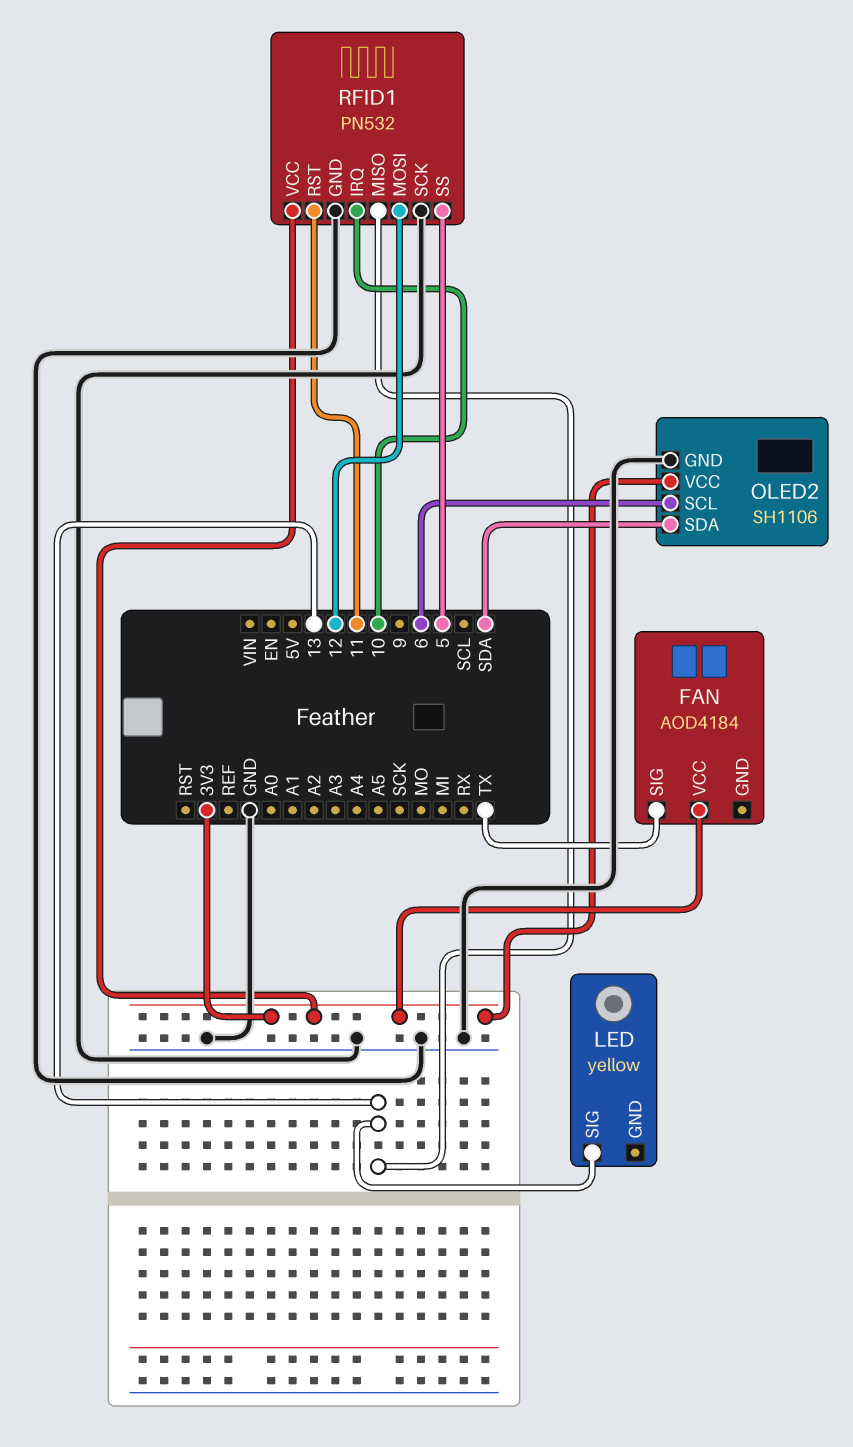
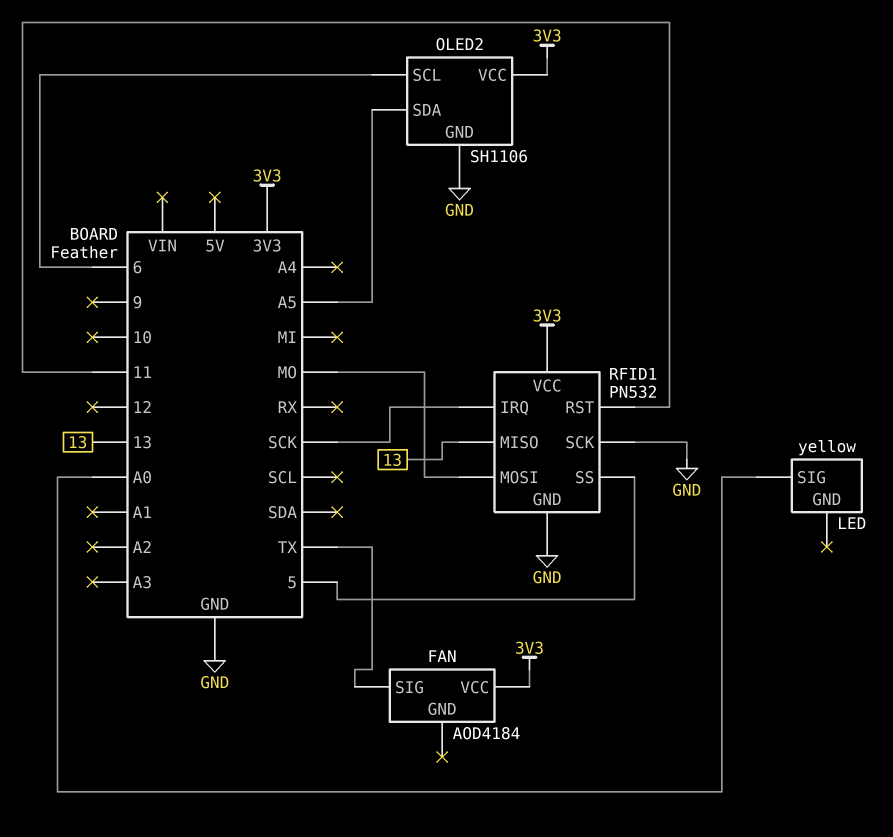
LED pin SIG: 13 -> A0
OLED2 pin SDA: SDA -> A5
RFID1 pin IRQ: 10 -> SCK
RFID1 pin MOSI: 12 -> MO

